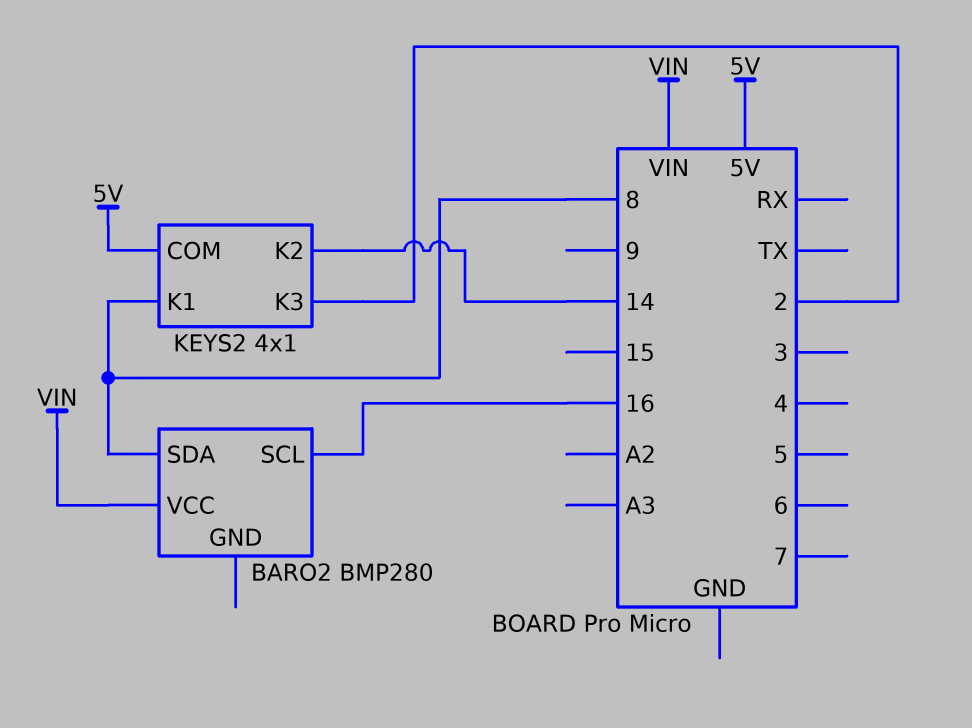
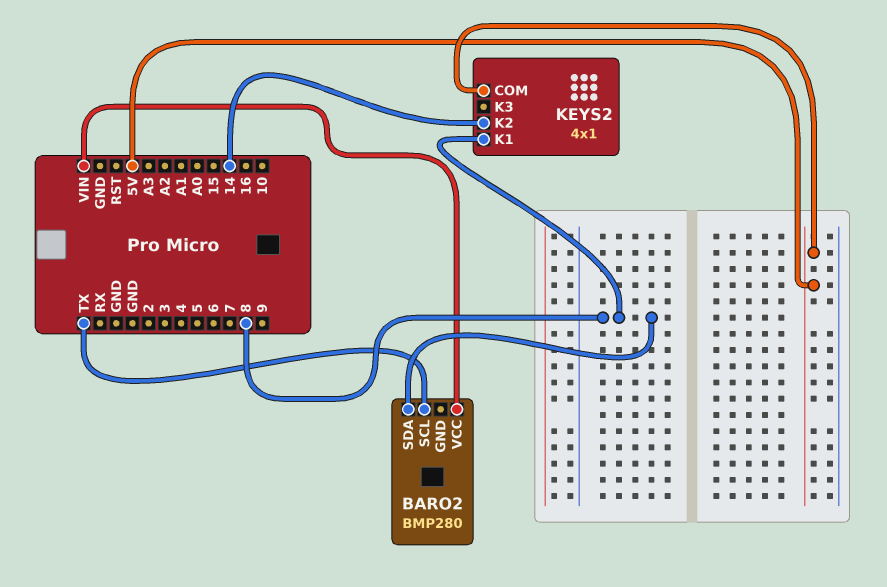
BARO2 pin SCL: 16 -> TX
KEYS2 pin K3: 2 -> none

